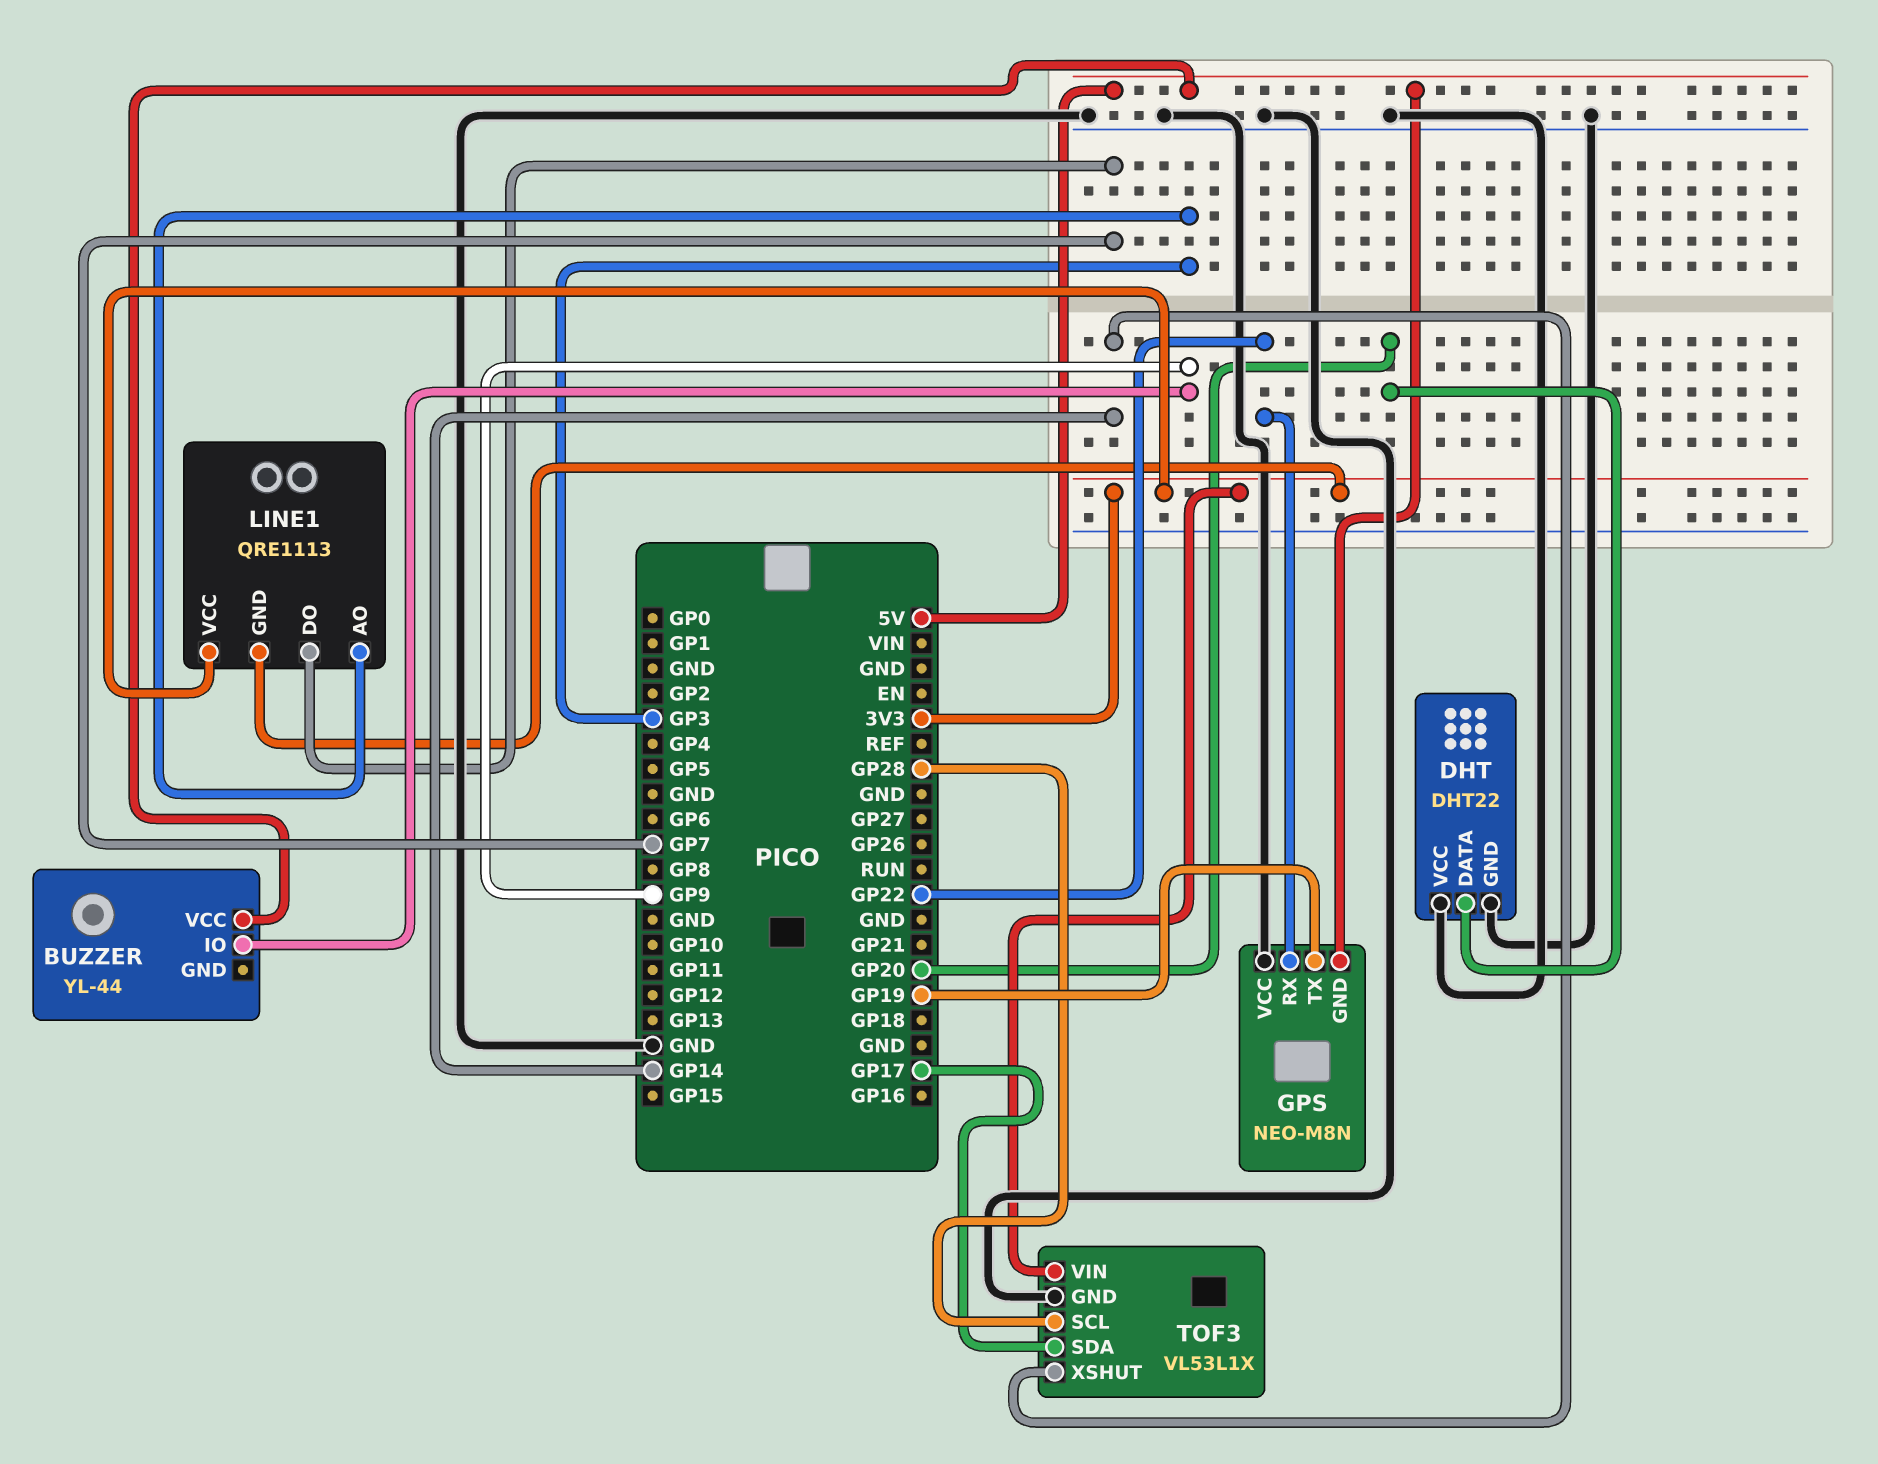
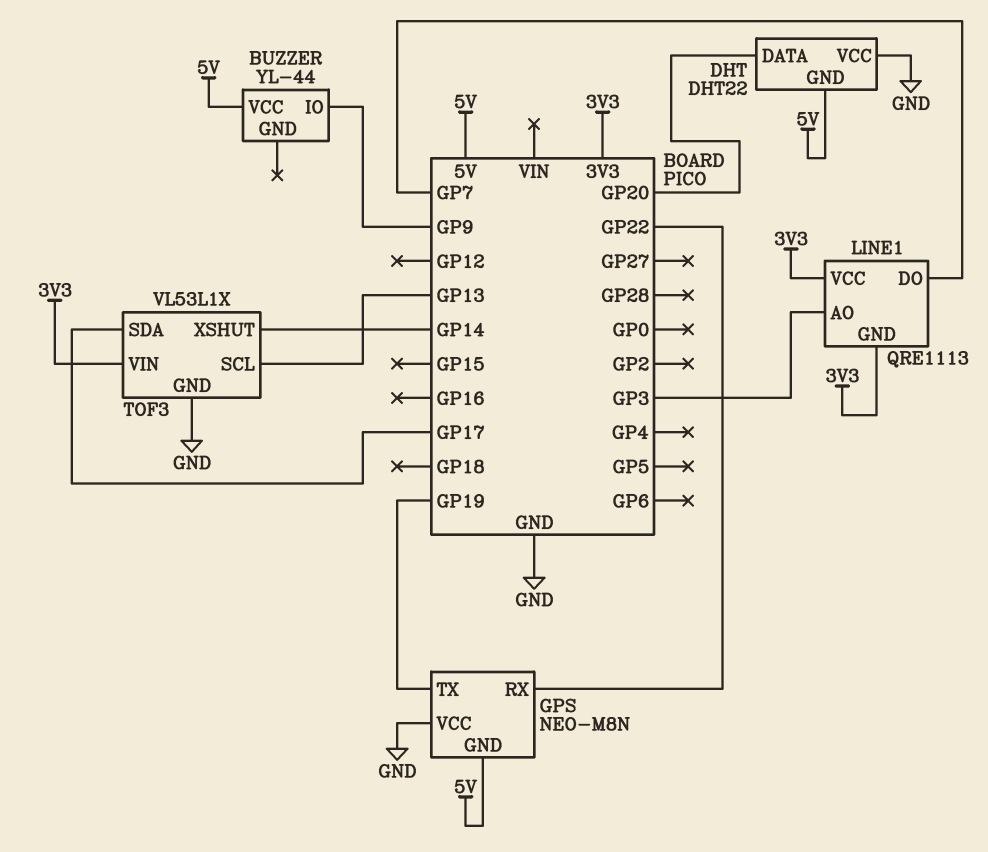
DHT pin GND: GND -> 5V
TOF3 pin SCL: GP28 -> GP13

